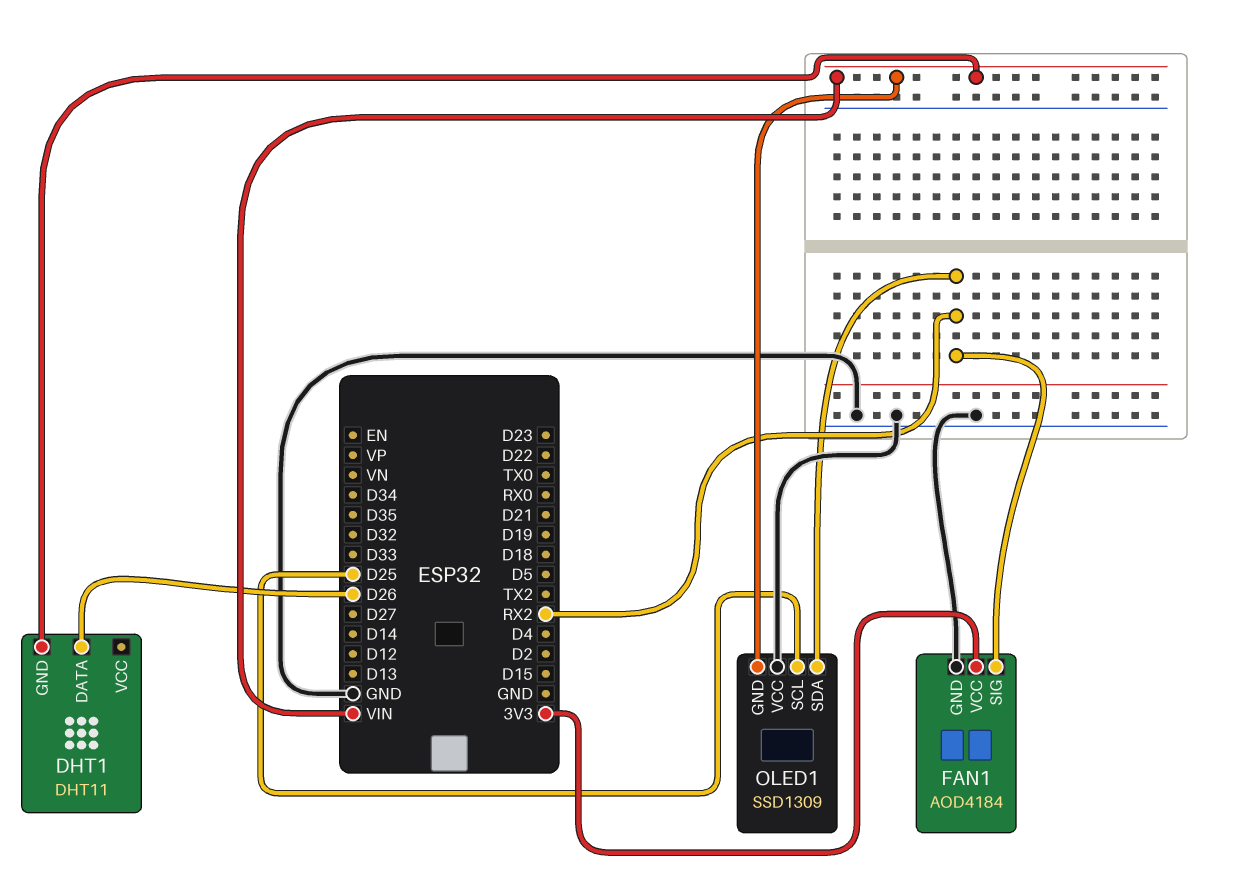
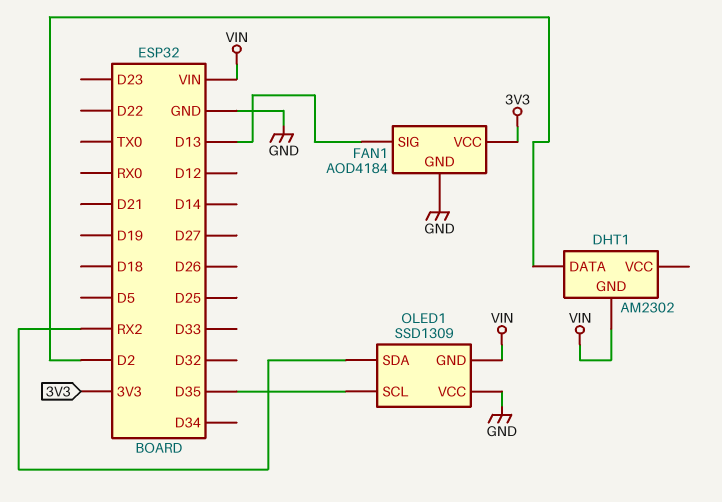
DHT1: DHT11 -> AM2302
DHT1 pin DATA: D26 -> D2
FAN1 pin SIG: RX2 -> D13
OLED1 pin SCL: D25 -> D35

